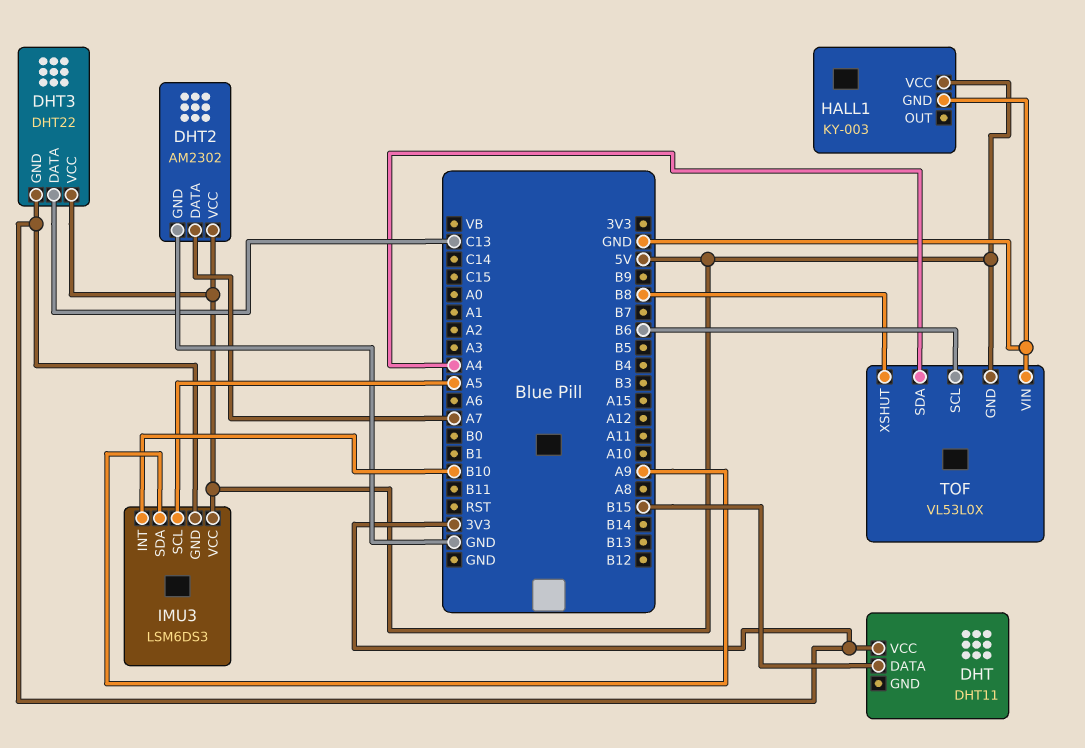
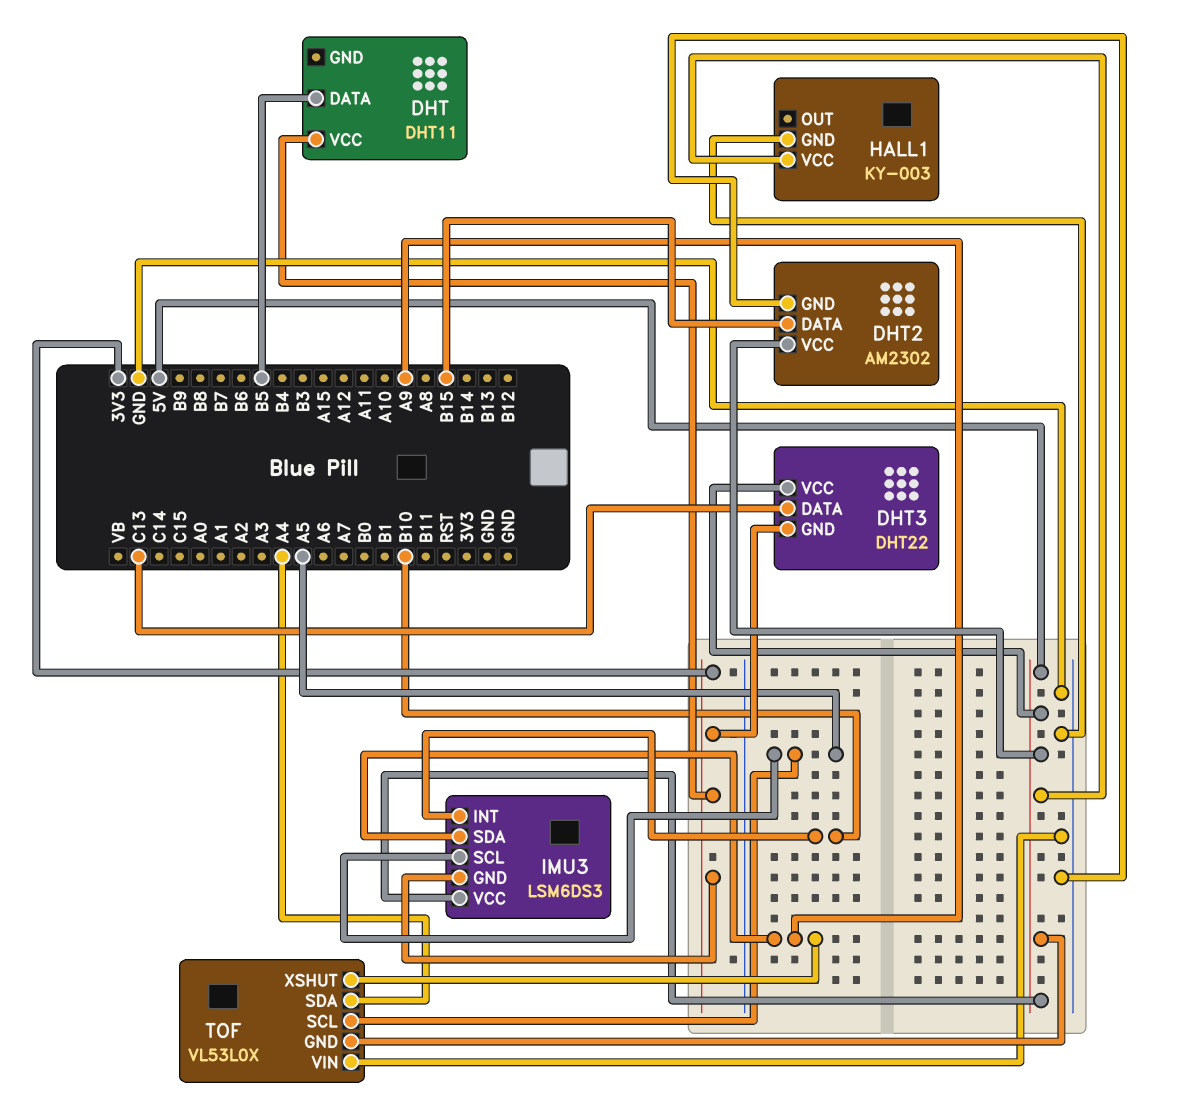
DHT pin DATA: B15 -> B5
DHT2 pin DATA: A7 -> B15
TOF pin SCL: B6 -> A5
TOF pin XSHUT: B8 -> A9

